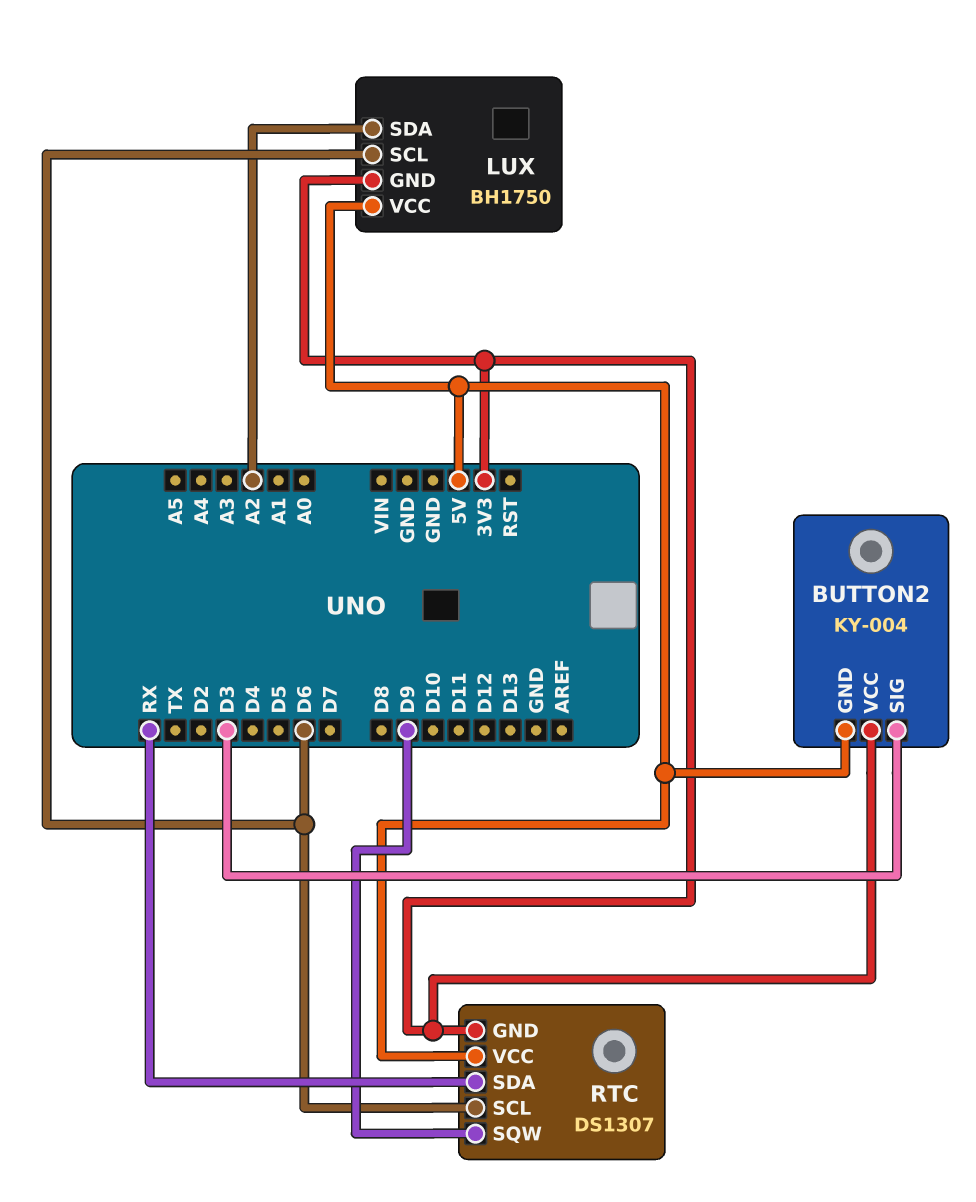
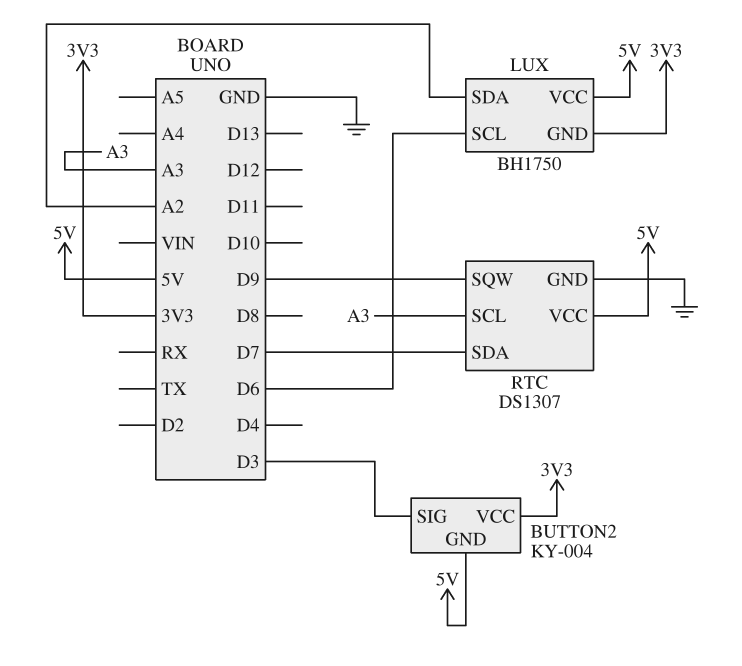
RTC pin GND: 3V3 -> GND
RTC pin SCL: D6 -> A3
RTC pin SDA: RX -> D7

